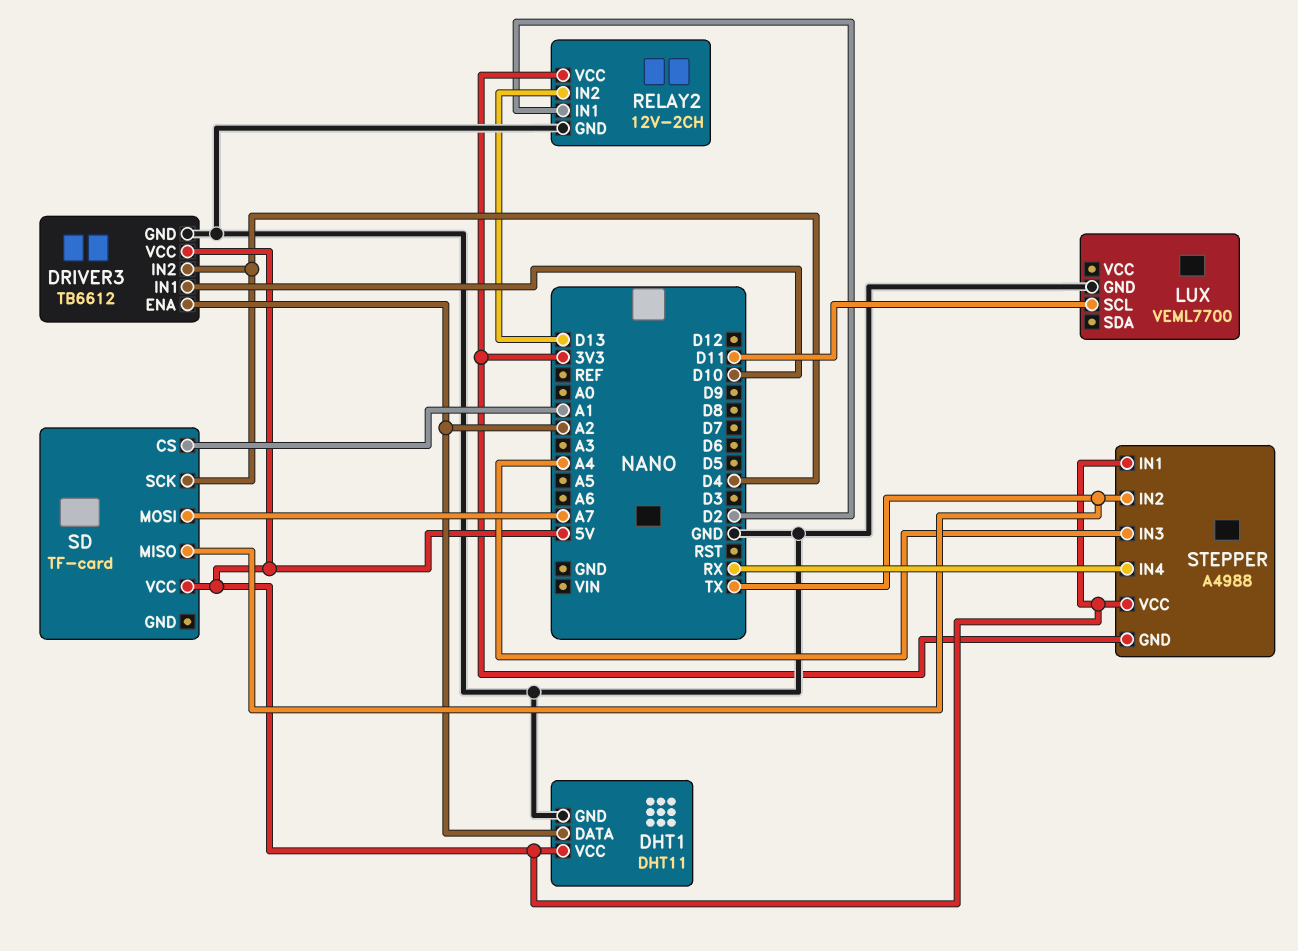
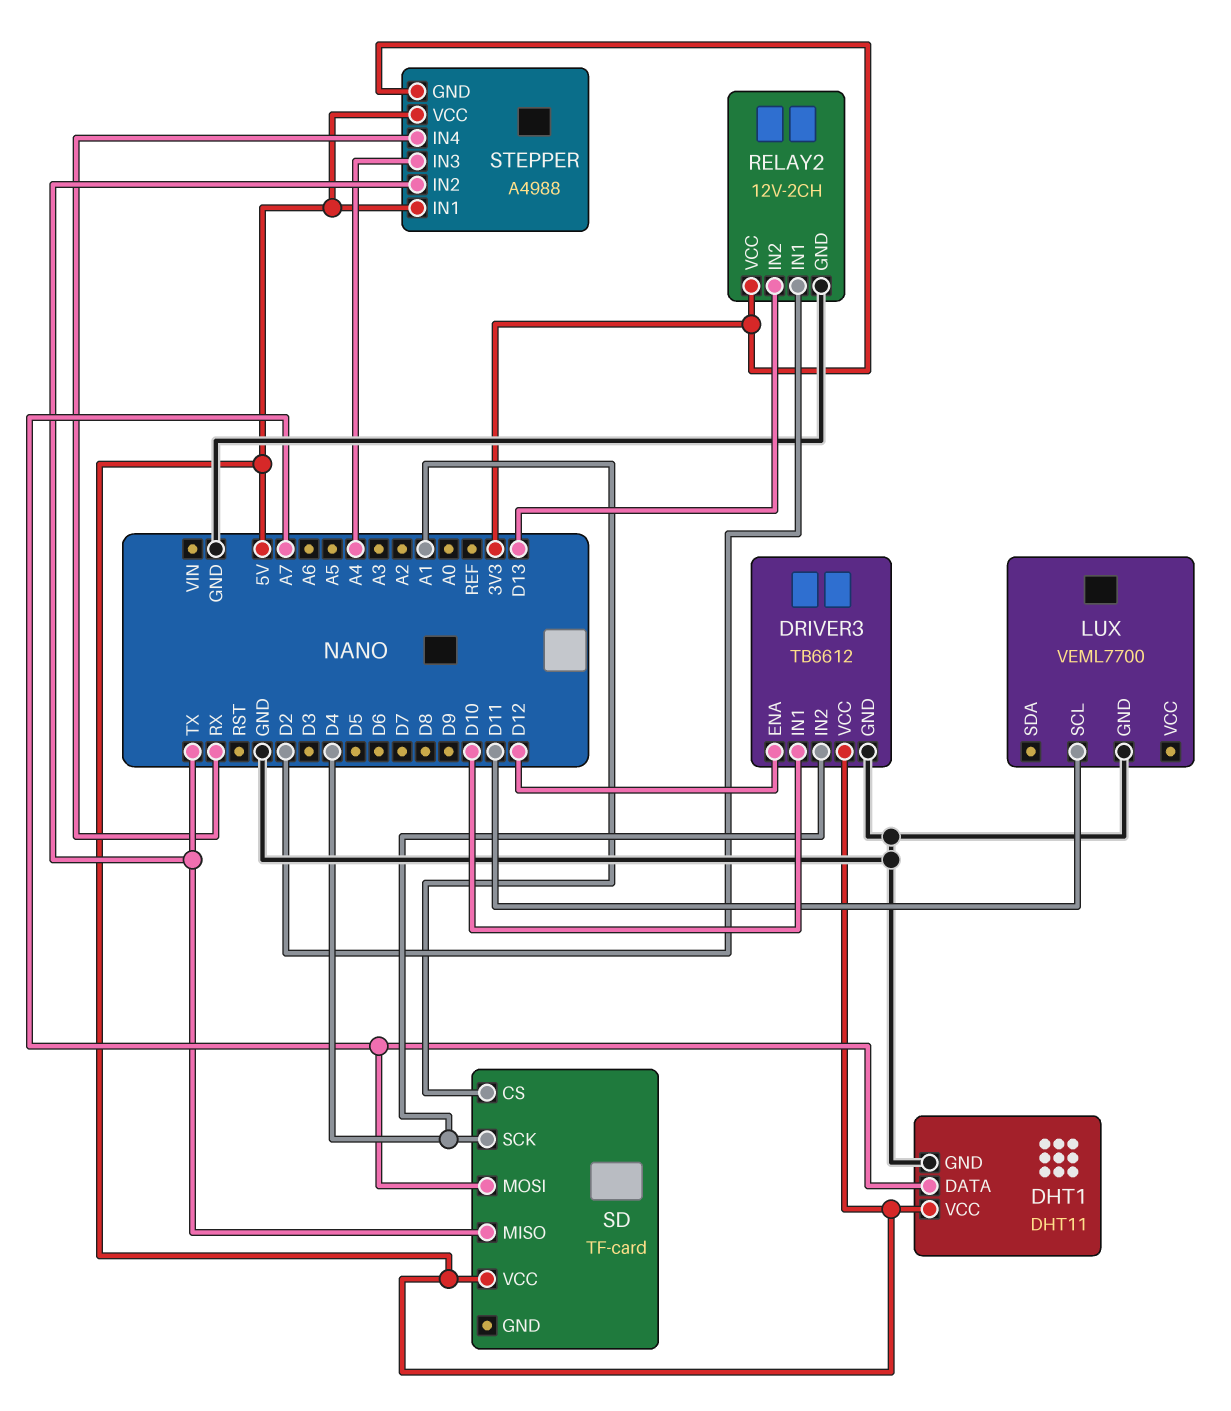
DHT1 pin DATA: A2 -> A7
DRIVER3 pin ENA: A2 -> D12

